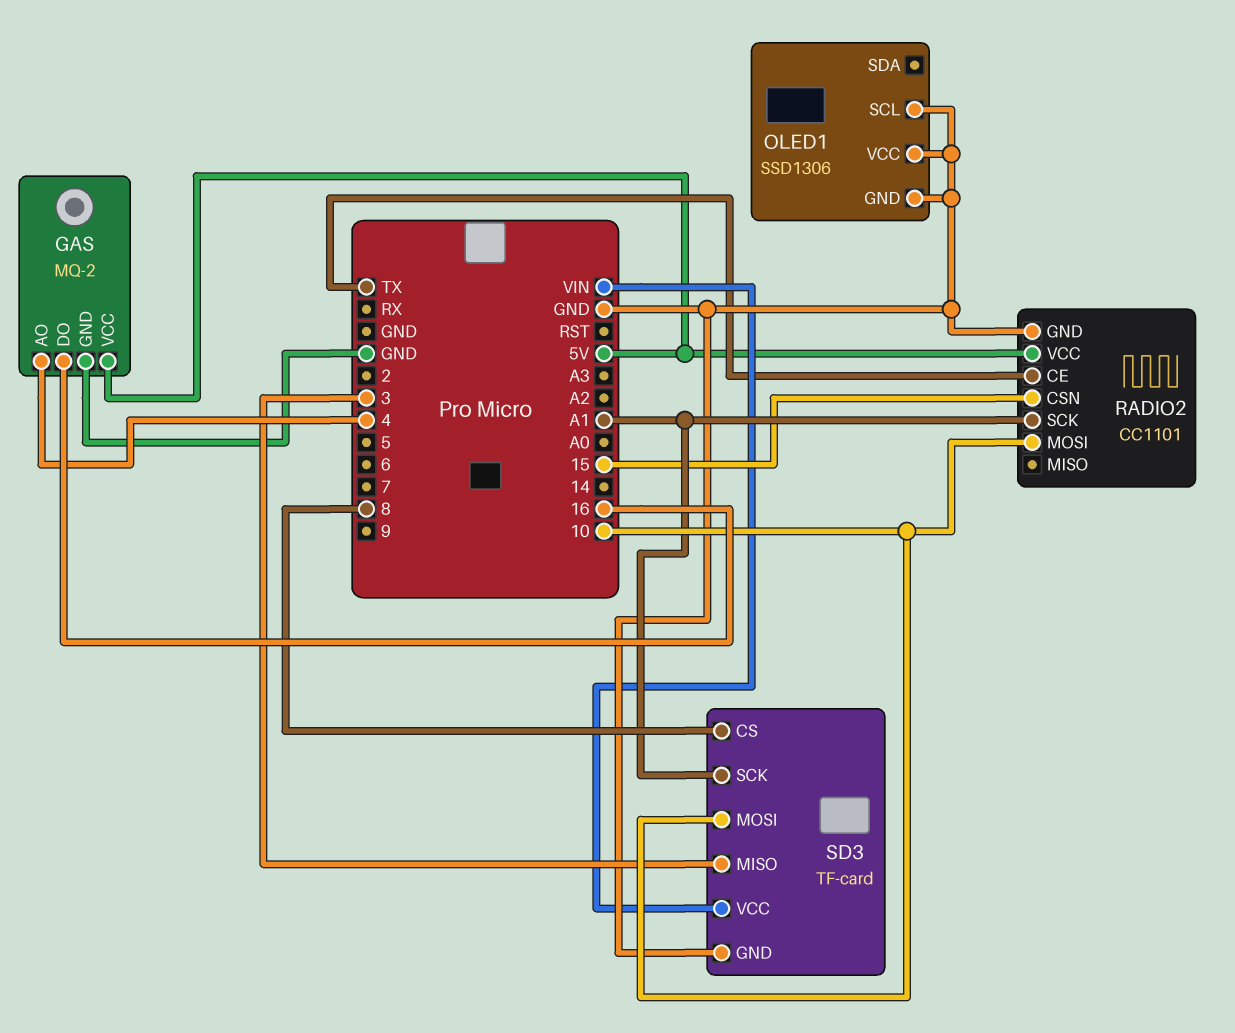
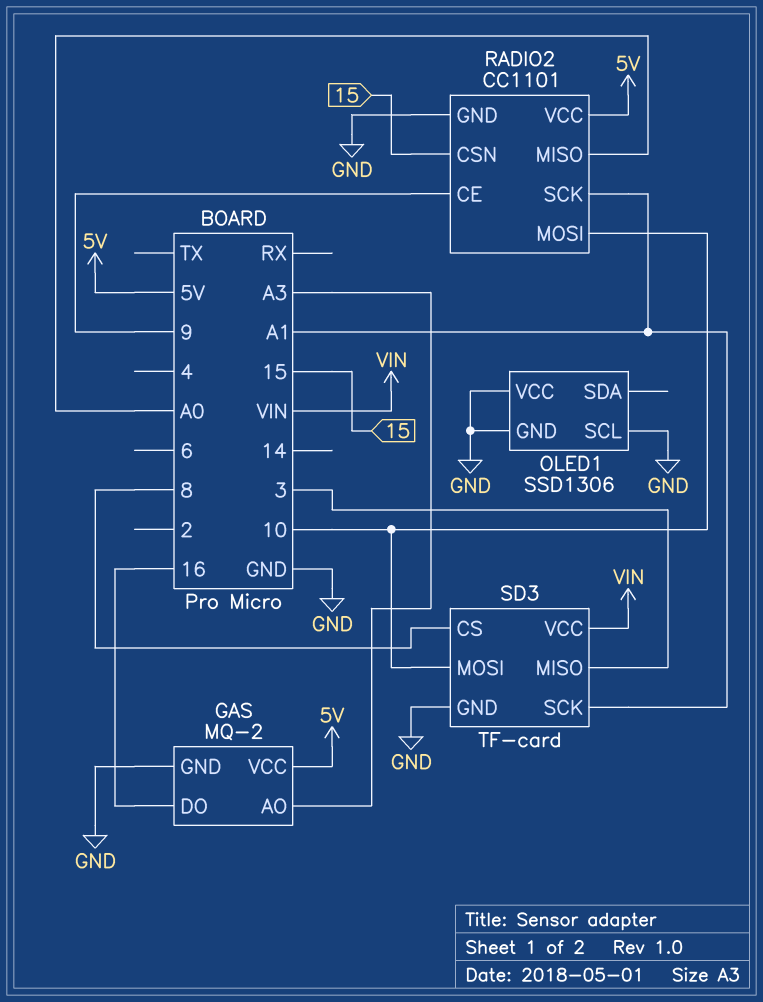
GAS pin AO: 4 -> A3
RADIO2 pin CE: TX -> 9
RADIO2 pin MISO: none -> A0

